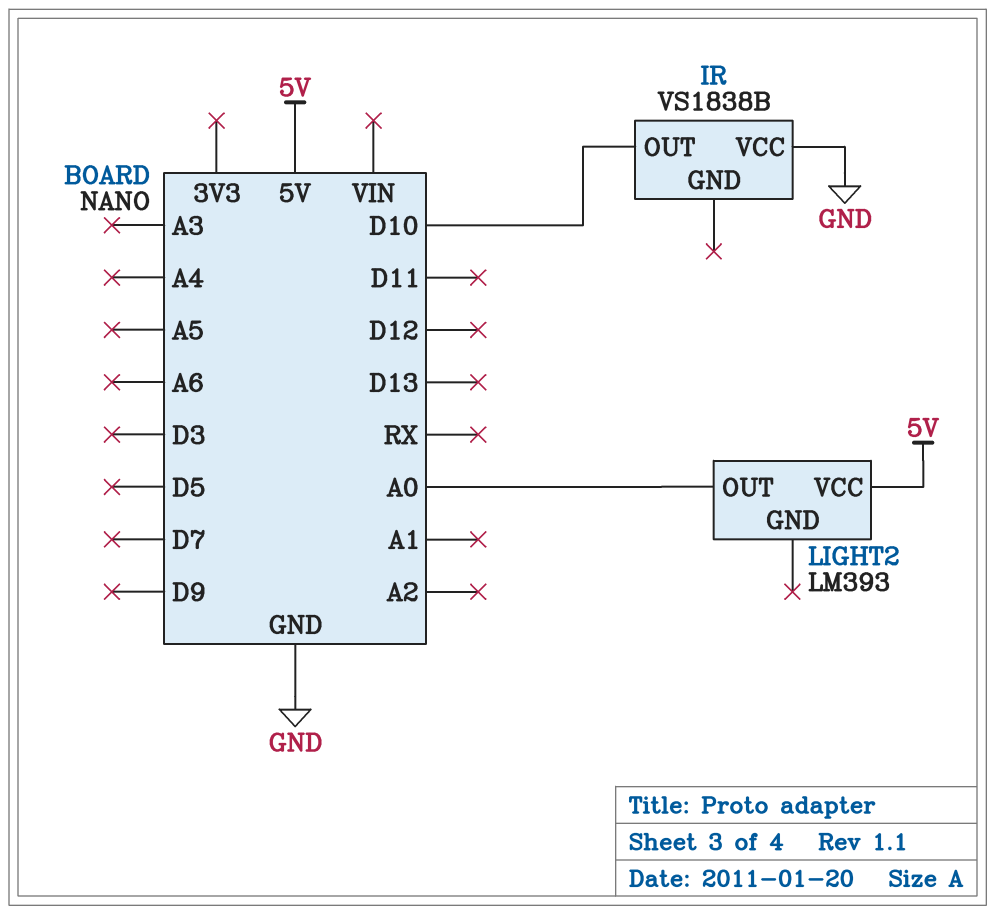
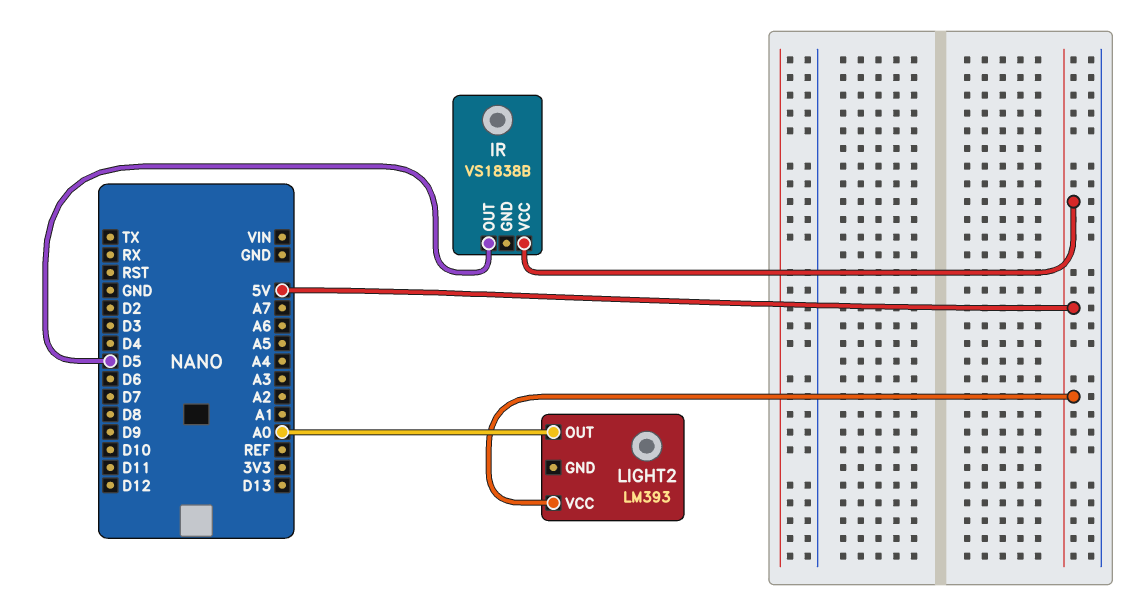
IR pin OUT: D10 -> D5
IR pin VCC: GND -> 5V

